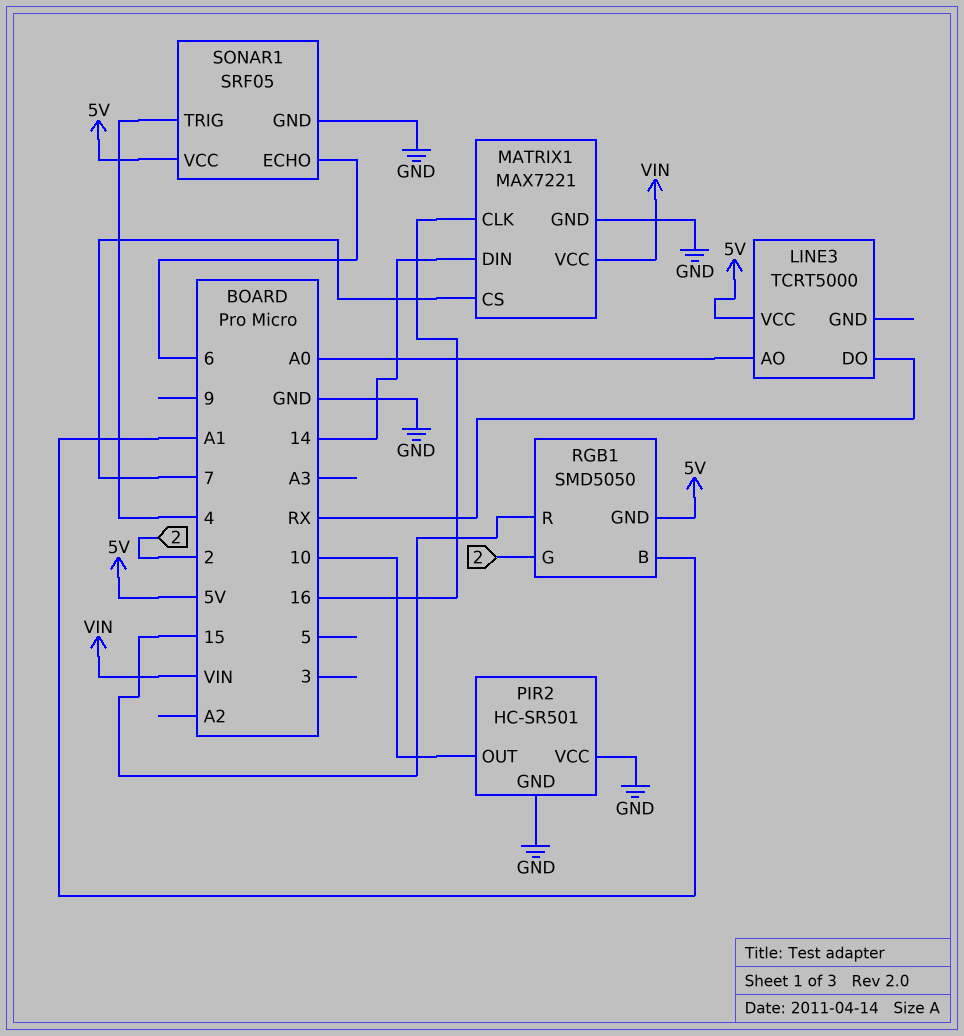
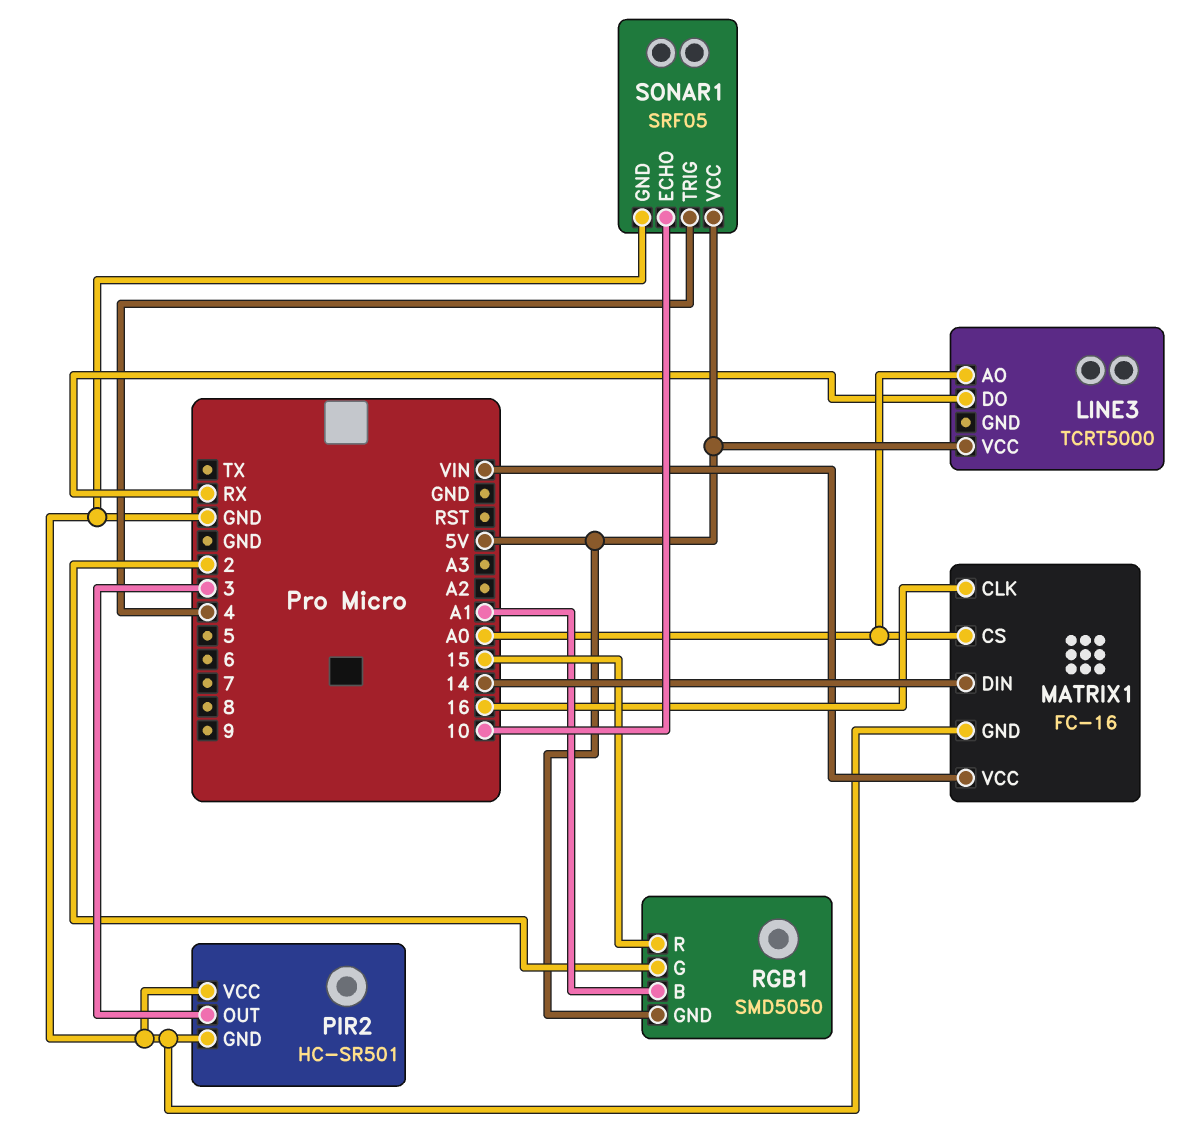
MATRIX1: MAX7221 -> FC-16
MATRIX1 pin CS: 7 -> A0
PIR2 pin OUT: 10 -> 3
SONAR1 pin ECHO: 6 -> 10

